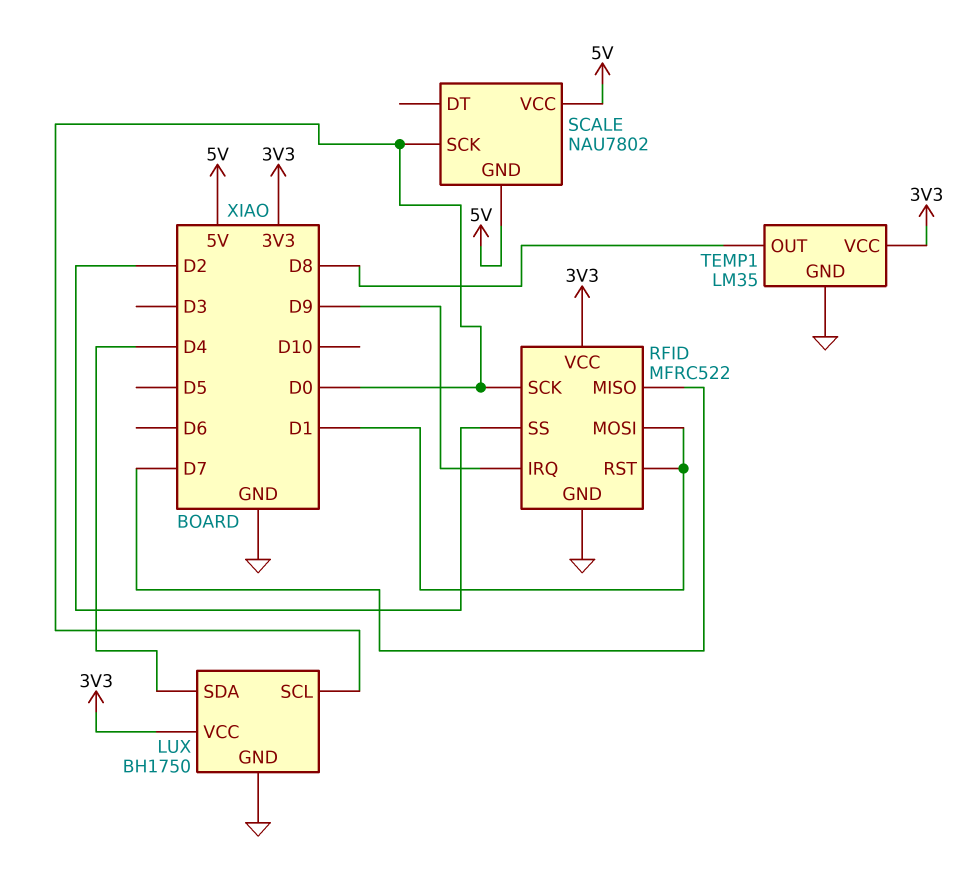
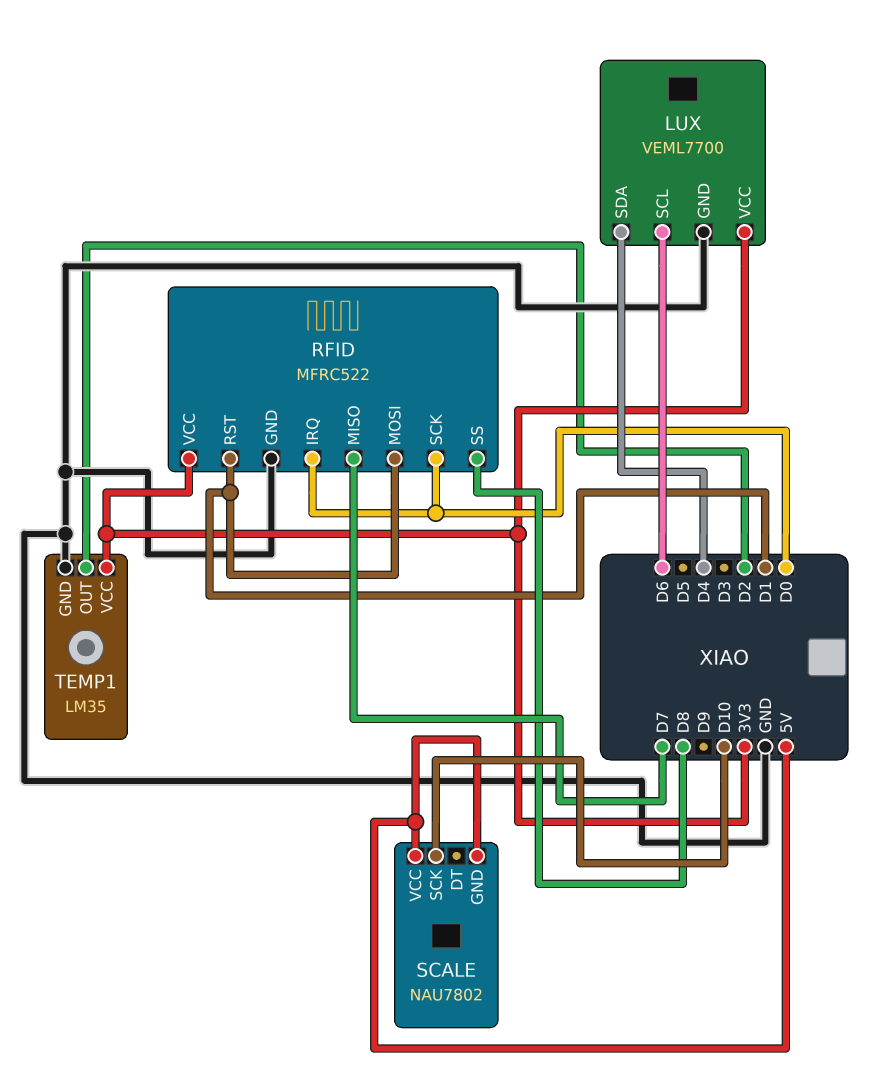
LUX: BH1750 -> VEML7700
LUX pin SCL: D0 -> D6
RFID pin IRQ: D9 -> D0
RFID pin SS: D2 -> D8
SCALE pin SCK: D0 -> D10
TEMP1 pin OUT: D8 -> D2

